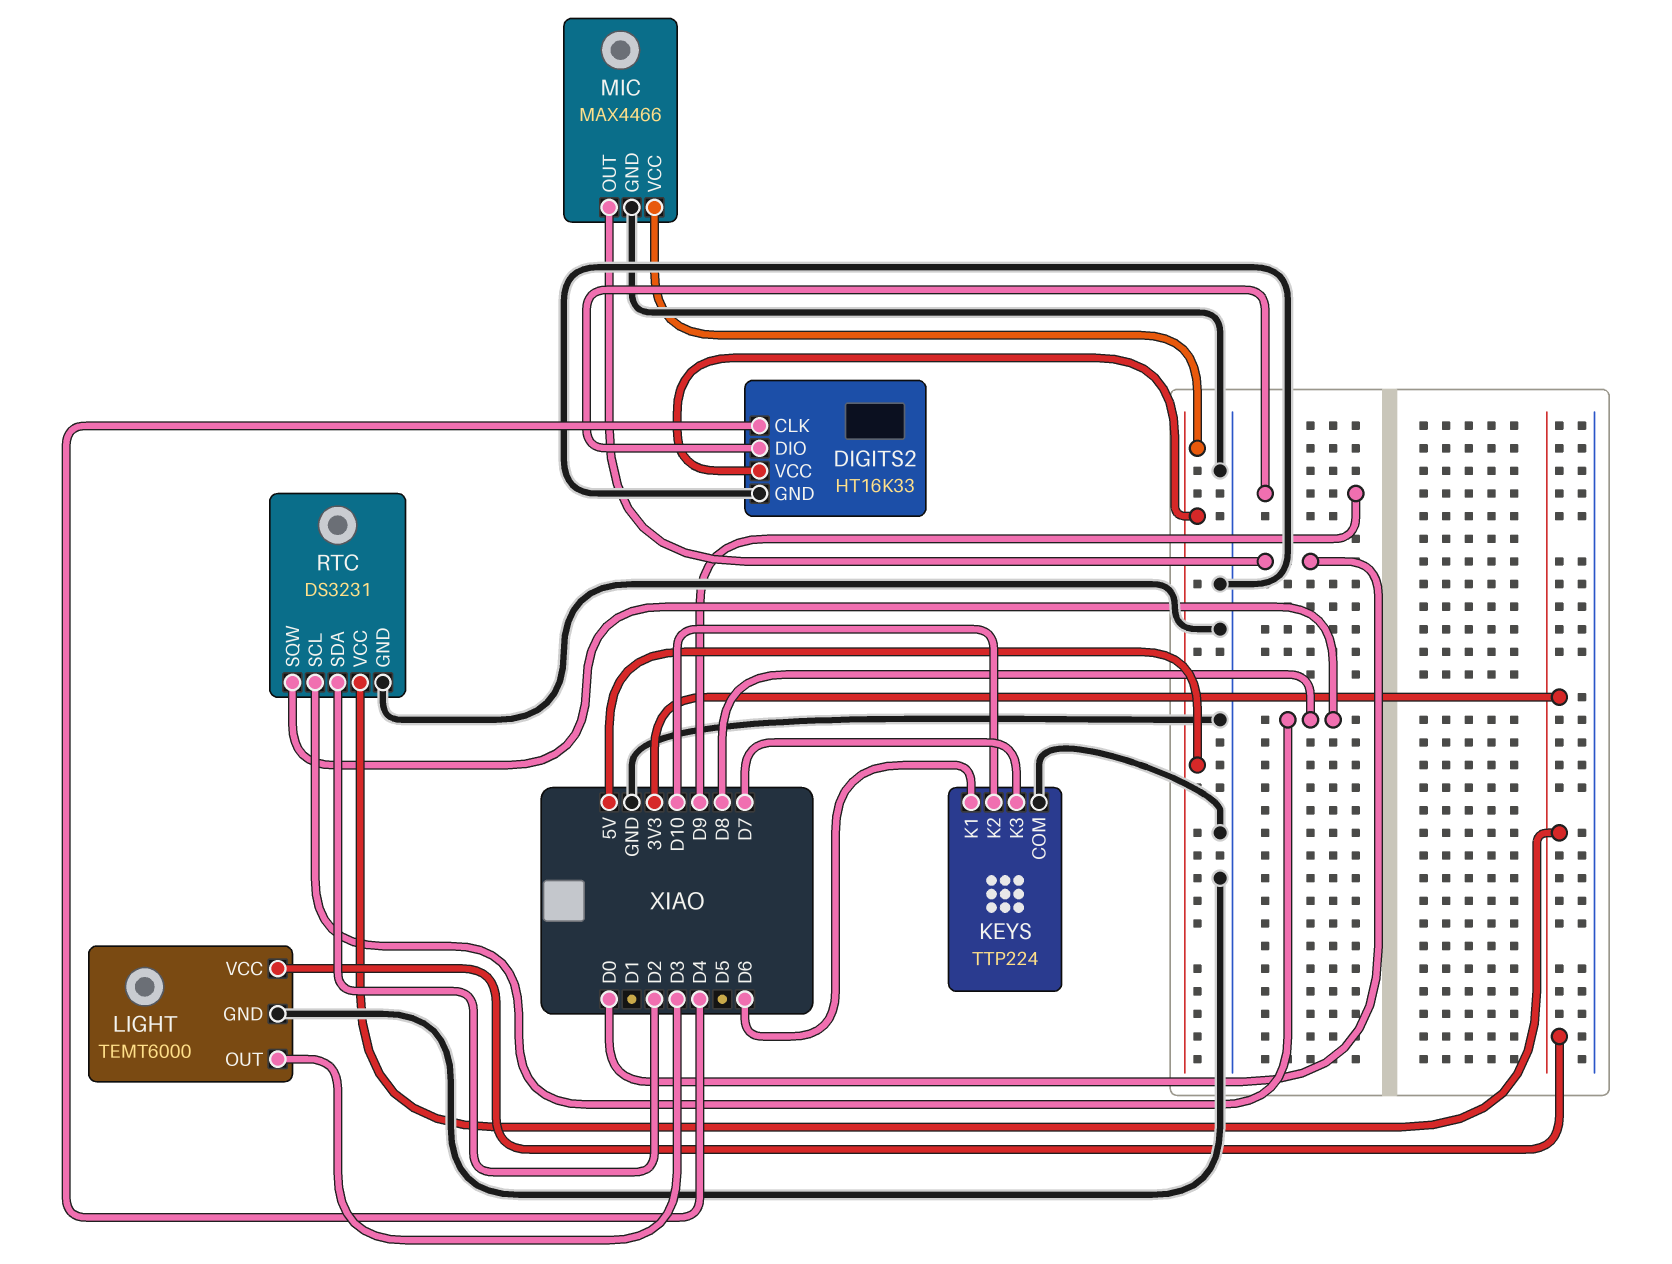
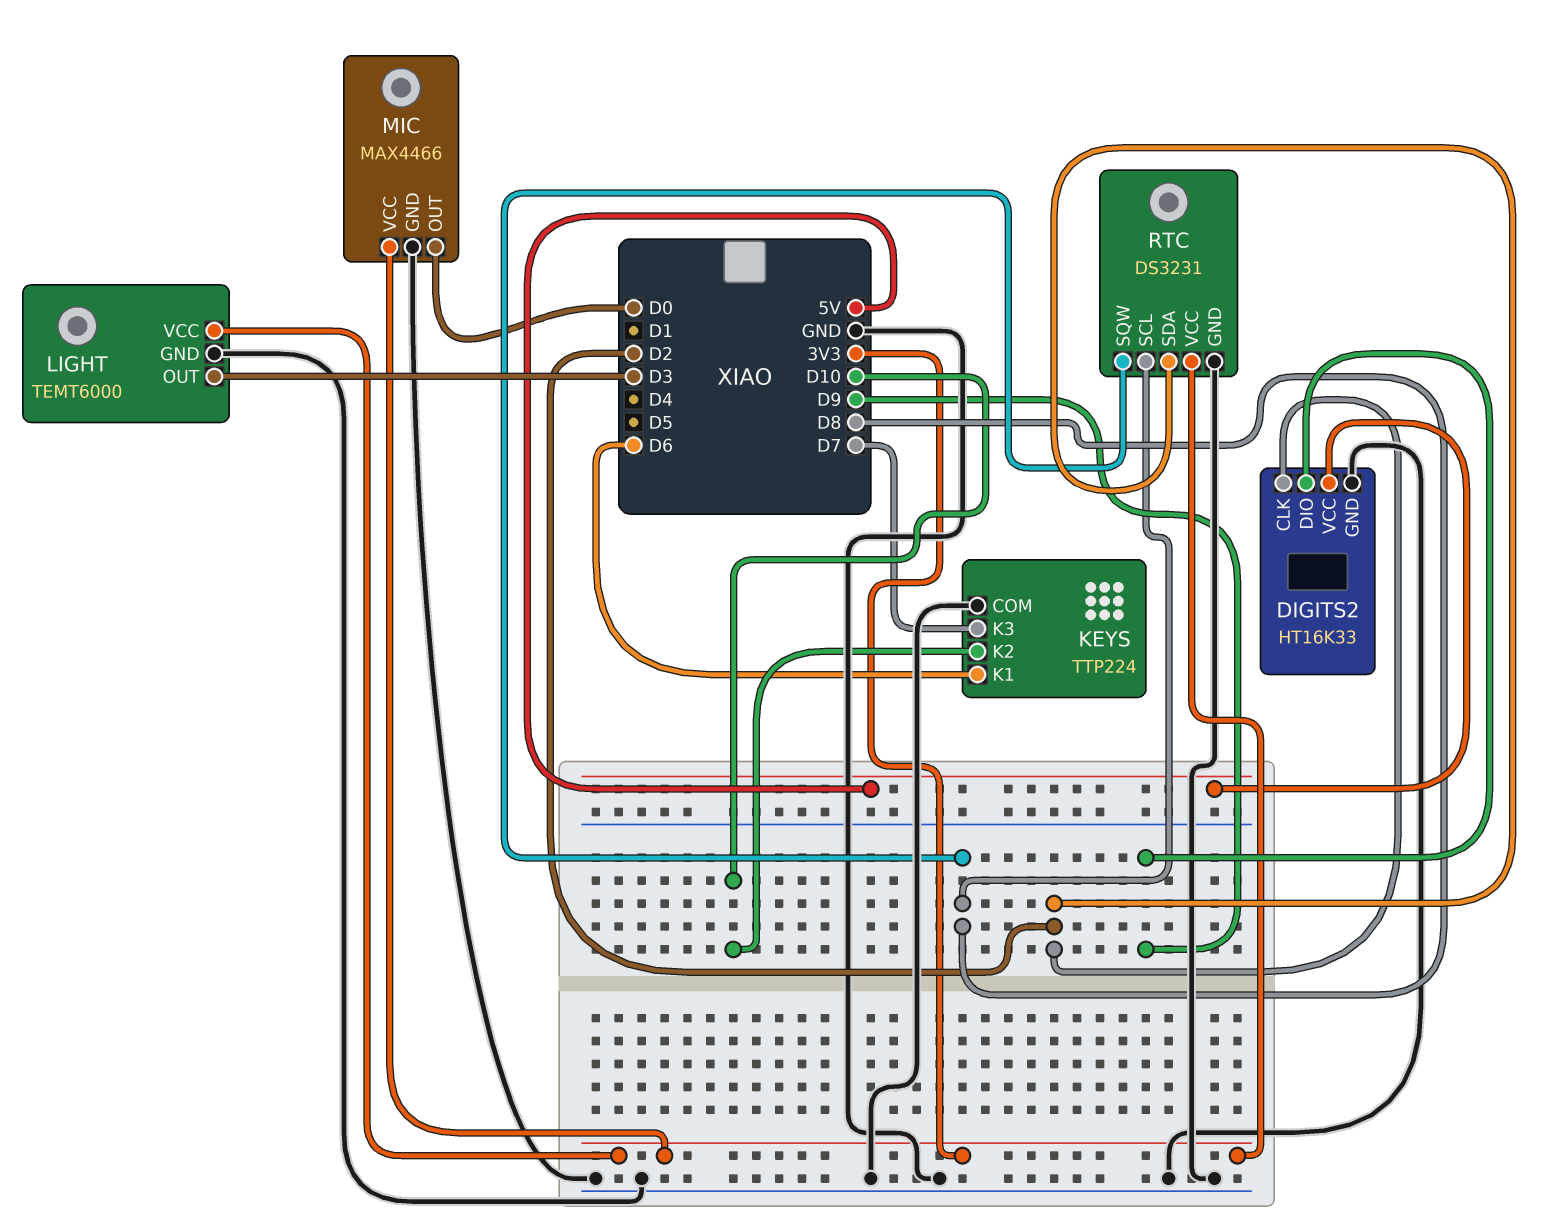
DIGITS2 pin CLK: D4 -> D2
MIC pin VCC: 5V -> 3V3

